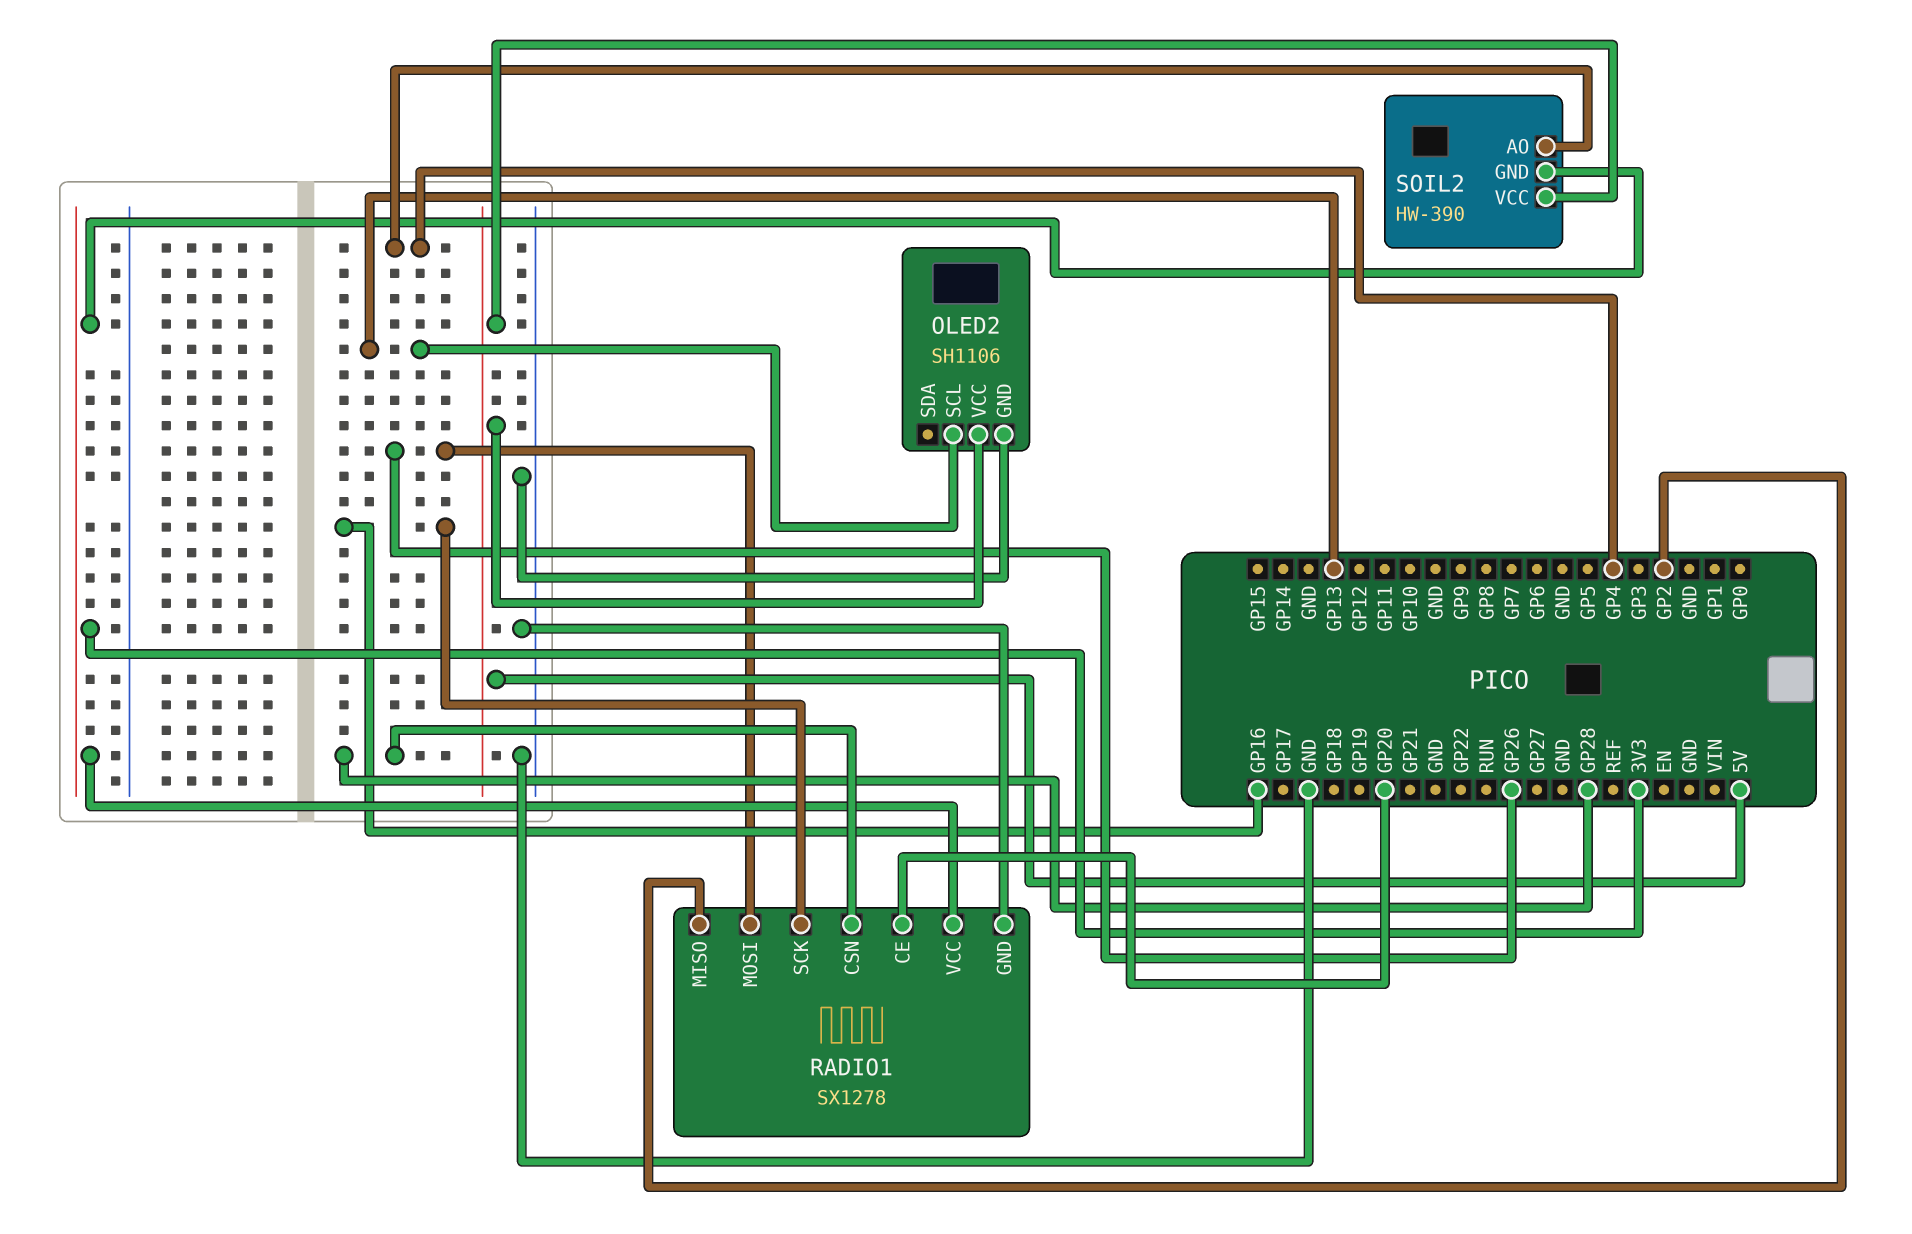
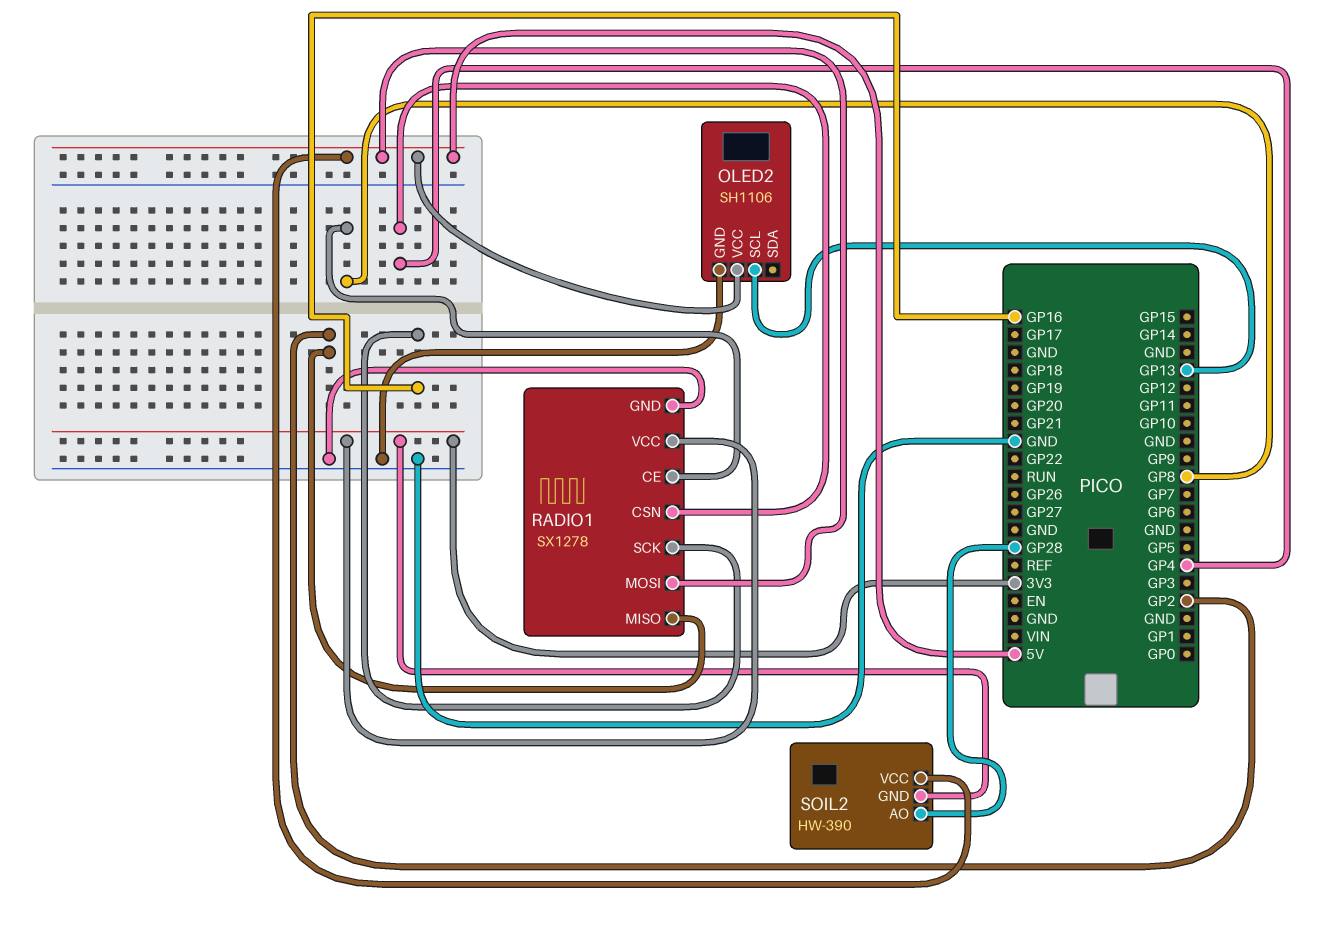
RADIO1 pin CE: GP20 -> GP8
RADIO1 pin CSN: GP28 -> GP4
RADIO1 pin MOSI: GP26 -> 5V
SOIL2 pin AO: GP4 -> GP28

